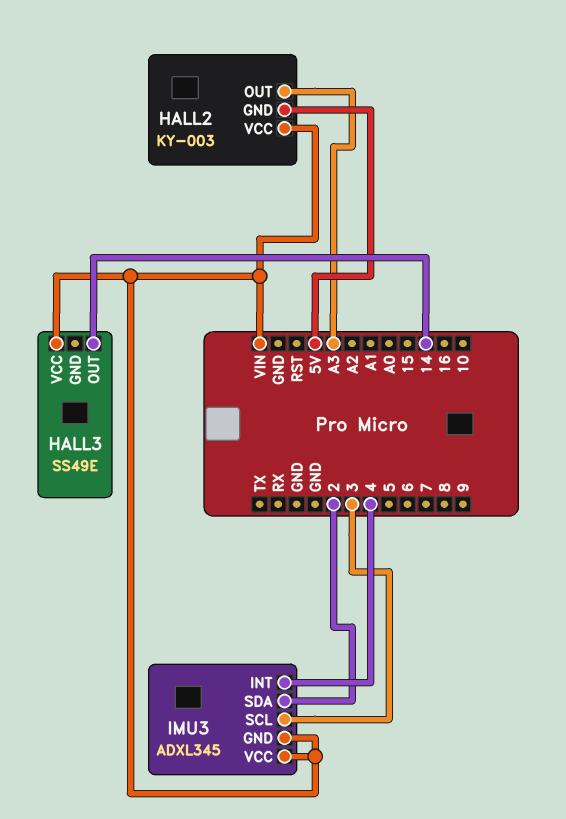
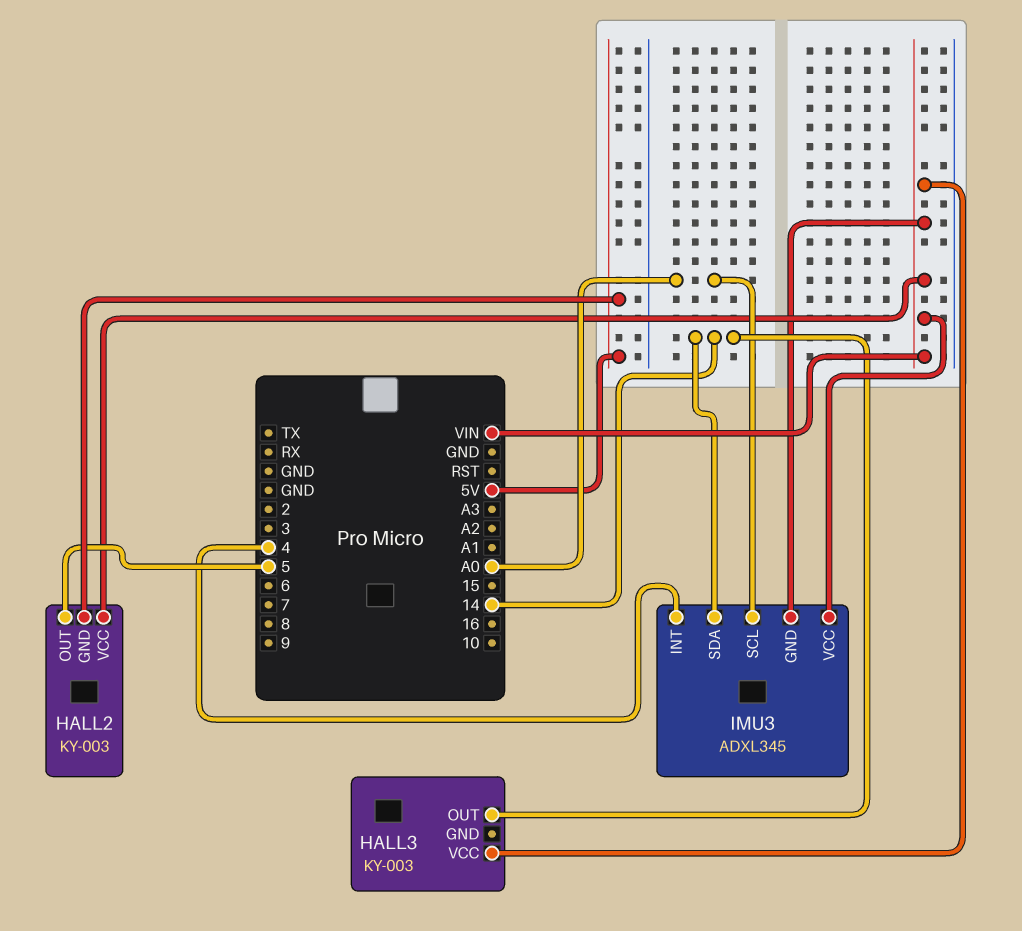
HALL2 pin OUT: A3 -> 5
HALL3: SS49E -> KY-003
IMU3 pin SCL: 3 -> A0
IMU3 pin SDA: 2 -> 14

